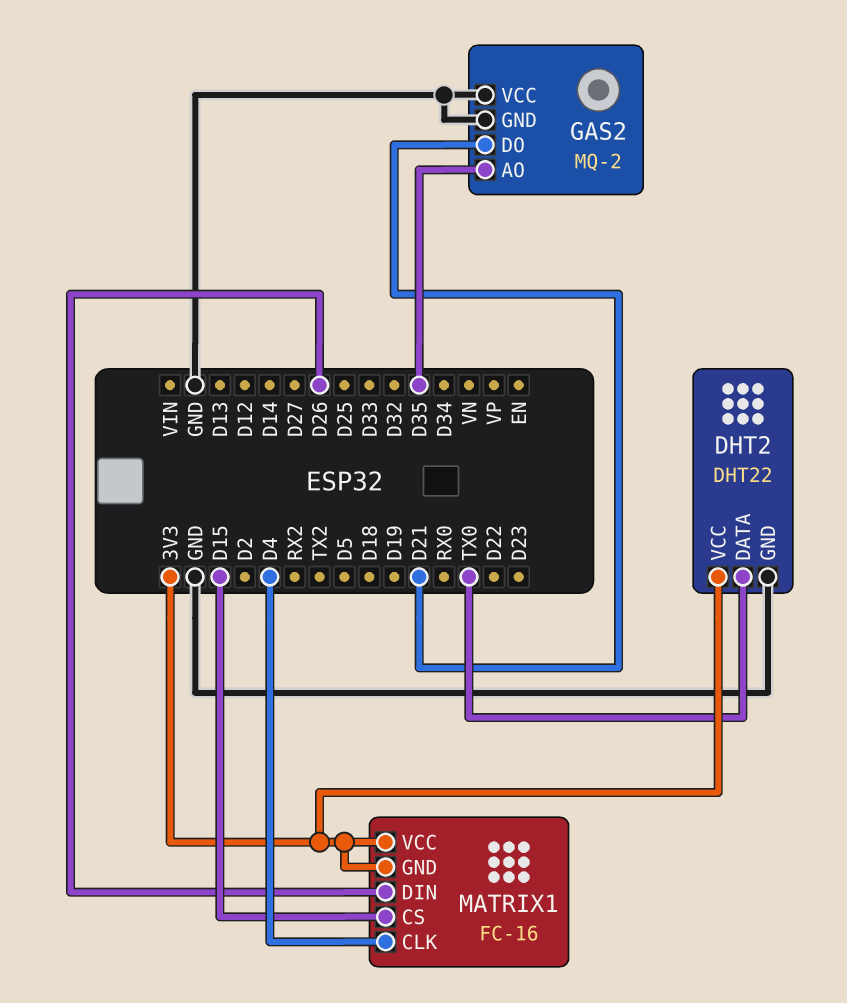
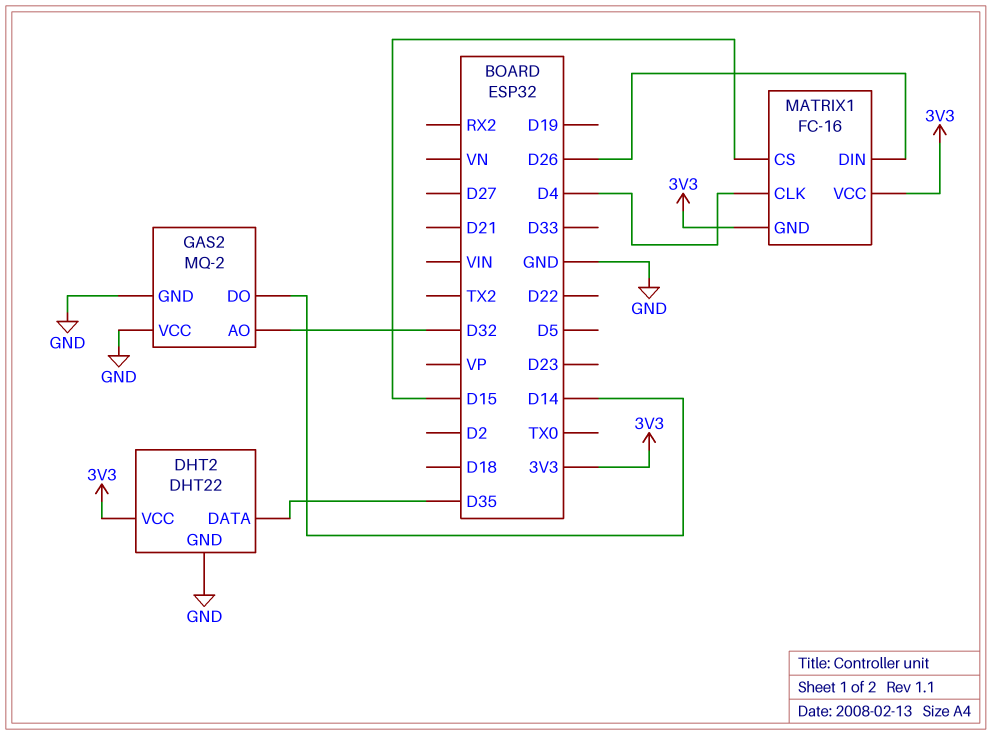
DHT2 pin DATA: TX0 -> D35
GAS2 pin AO: D35 -> D32
GAS2 pin DO: D21 -> D14

